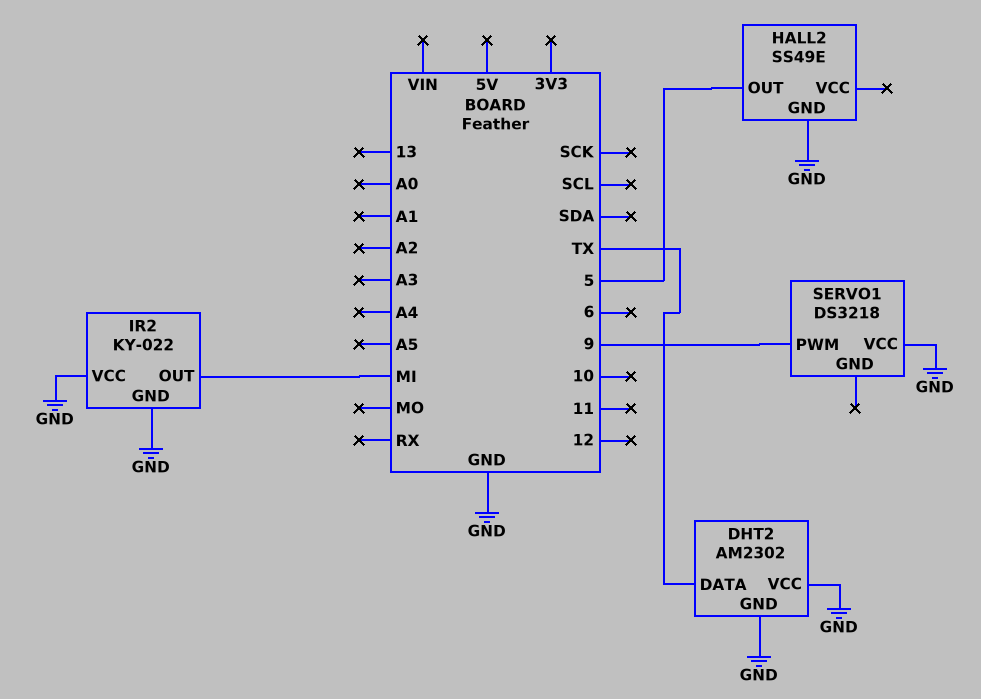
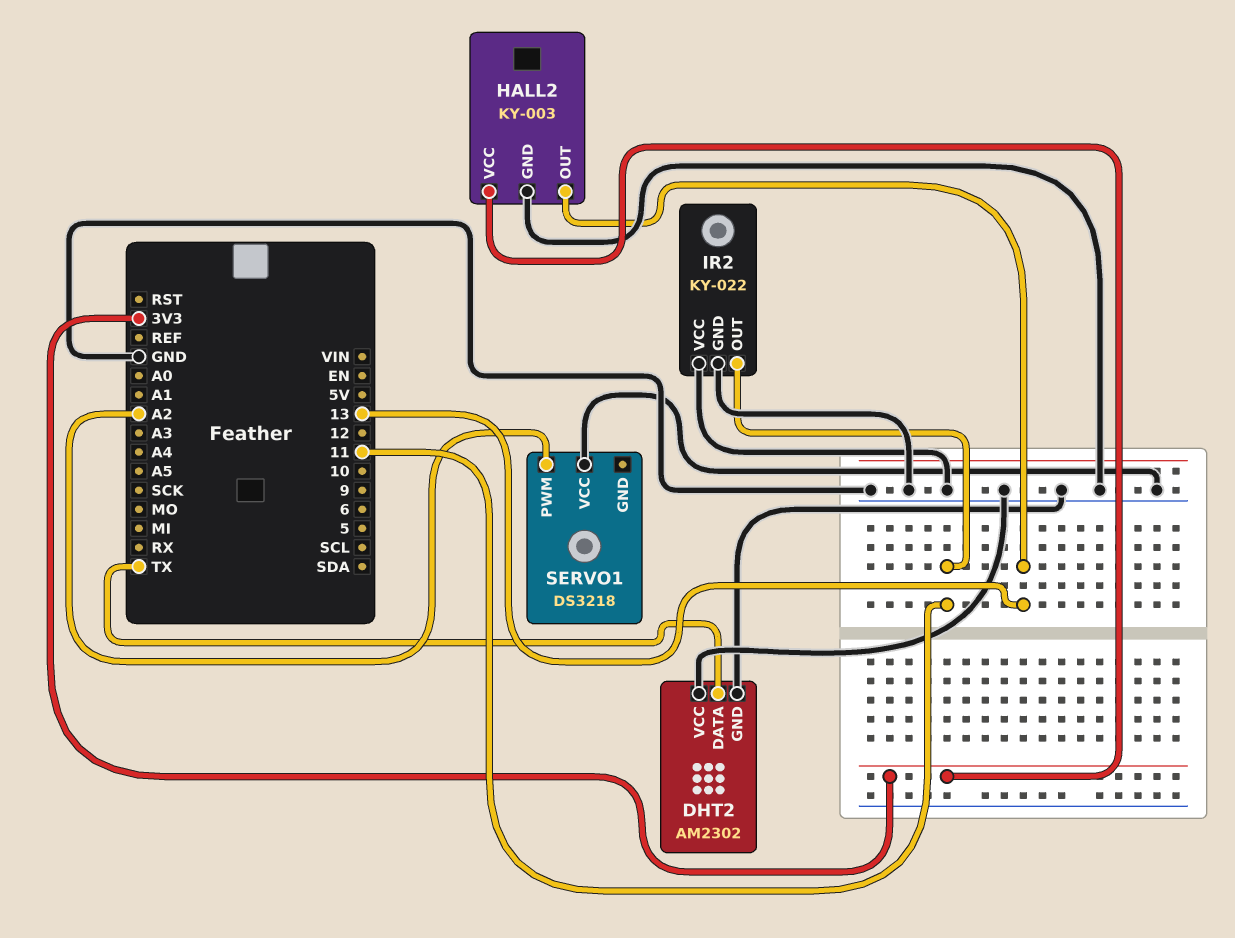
HALL2: SS49E -> KY-003
HALL2 pin OUT: 5 -> 13
HALL2 pin VCC: none -> 3V3
IR2 pin OUT: MI -> 11
SERVO1 pin PWM: 9 -> A2

